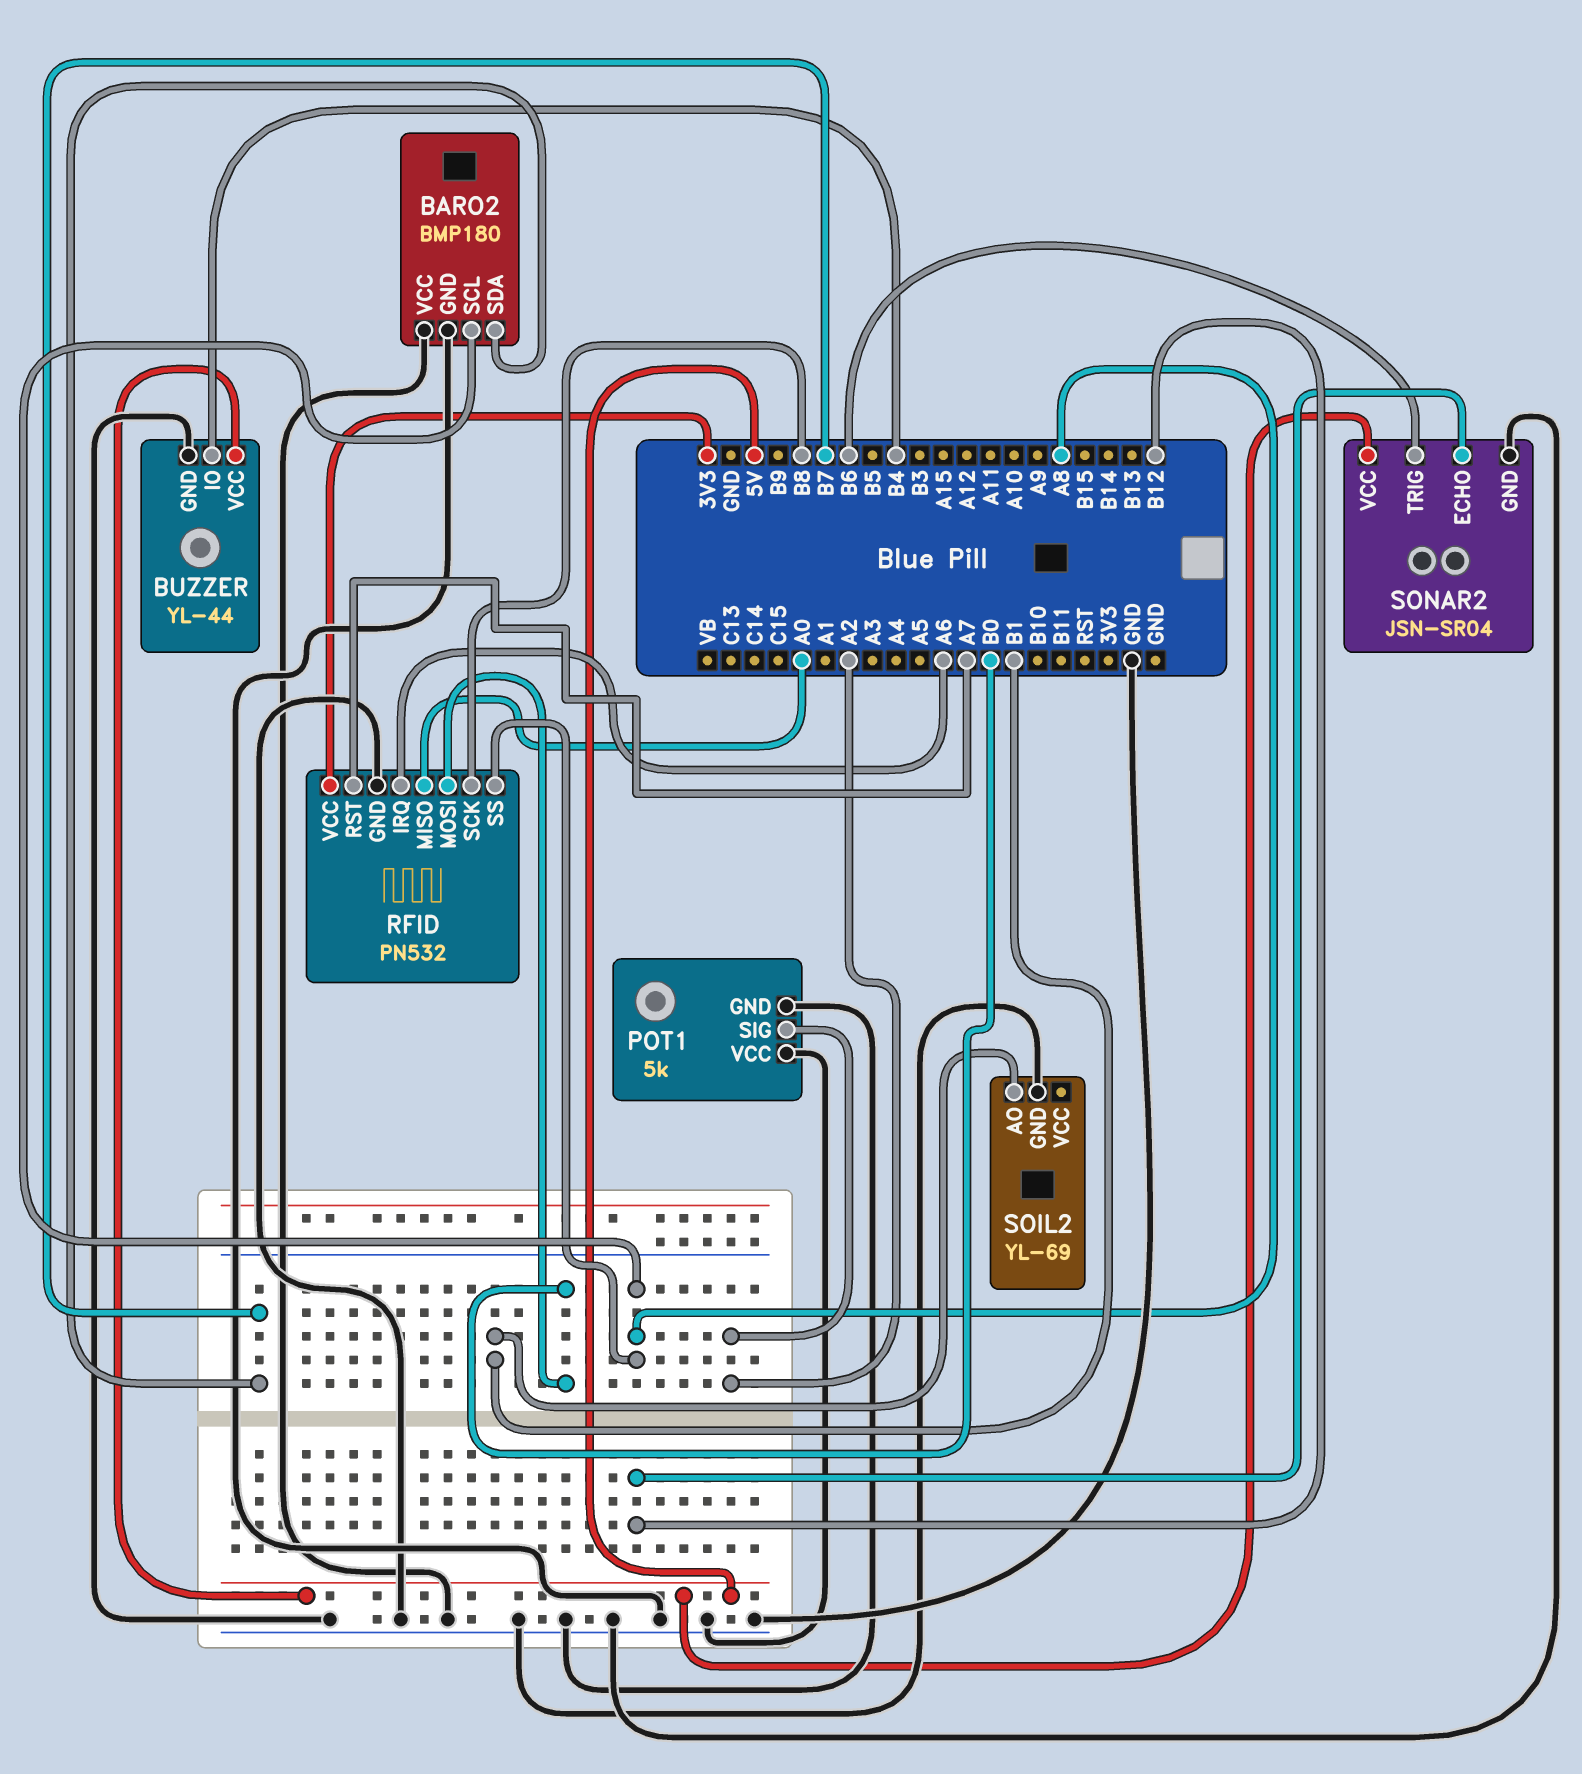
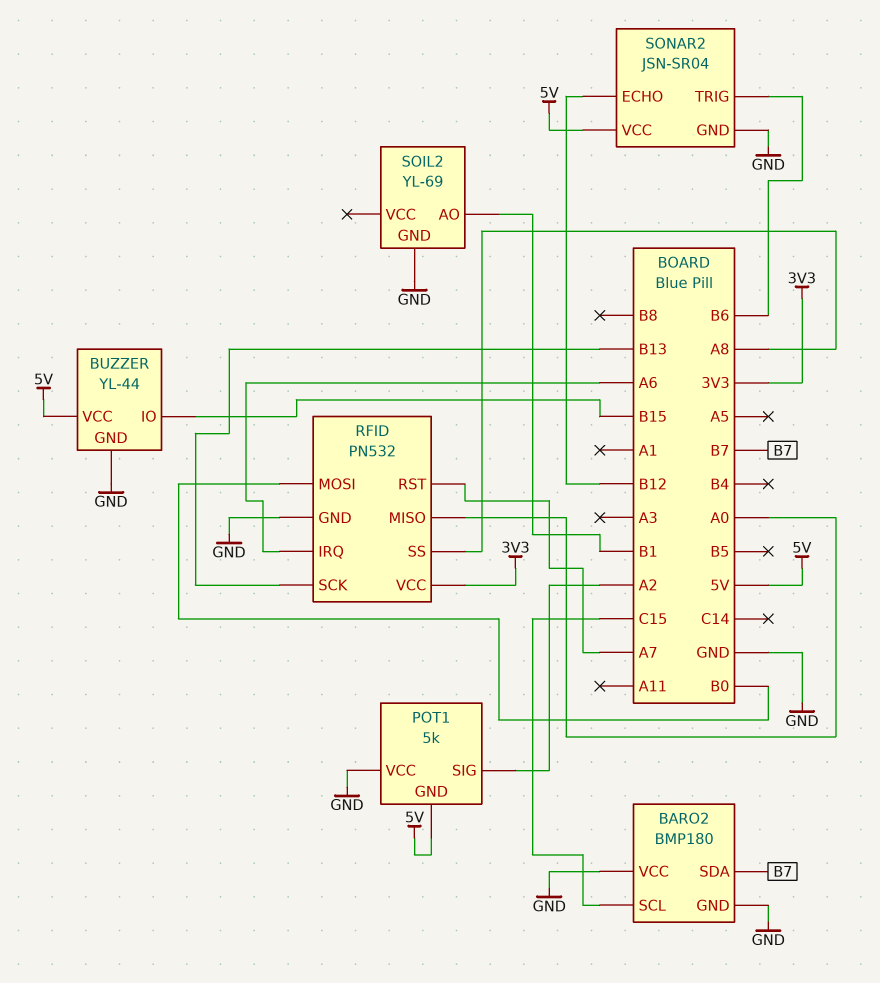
BARO2 pin SCL: A8 -> C15
BUZZER pin IO: B4 -> B15
POT1 pin GND: GND -> 5V
RFID pin SCK: B8 -> B13

